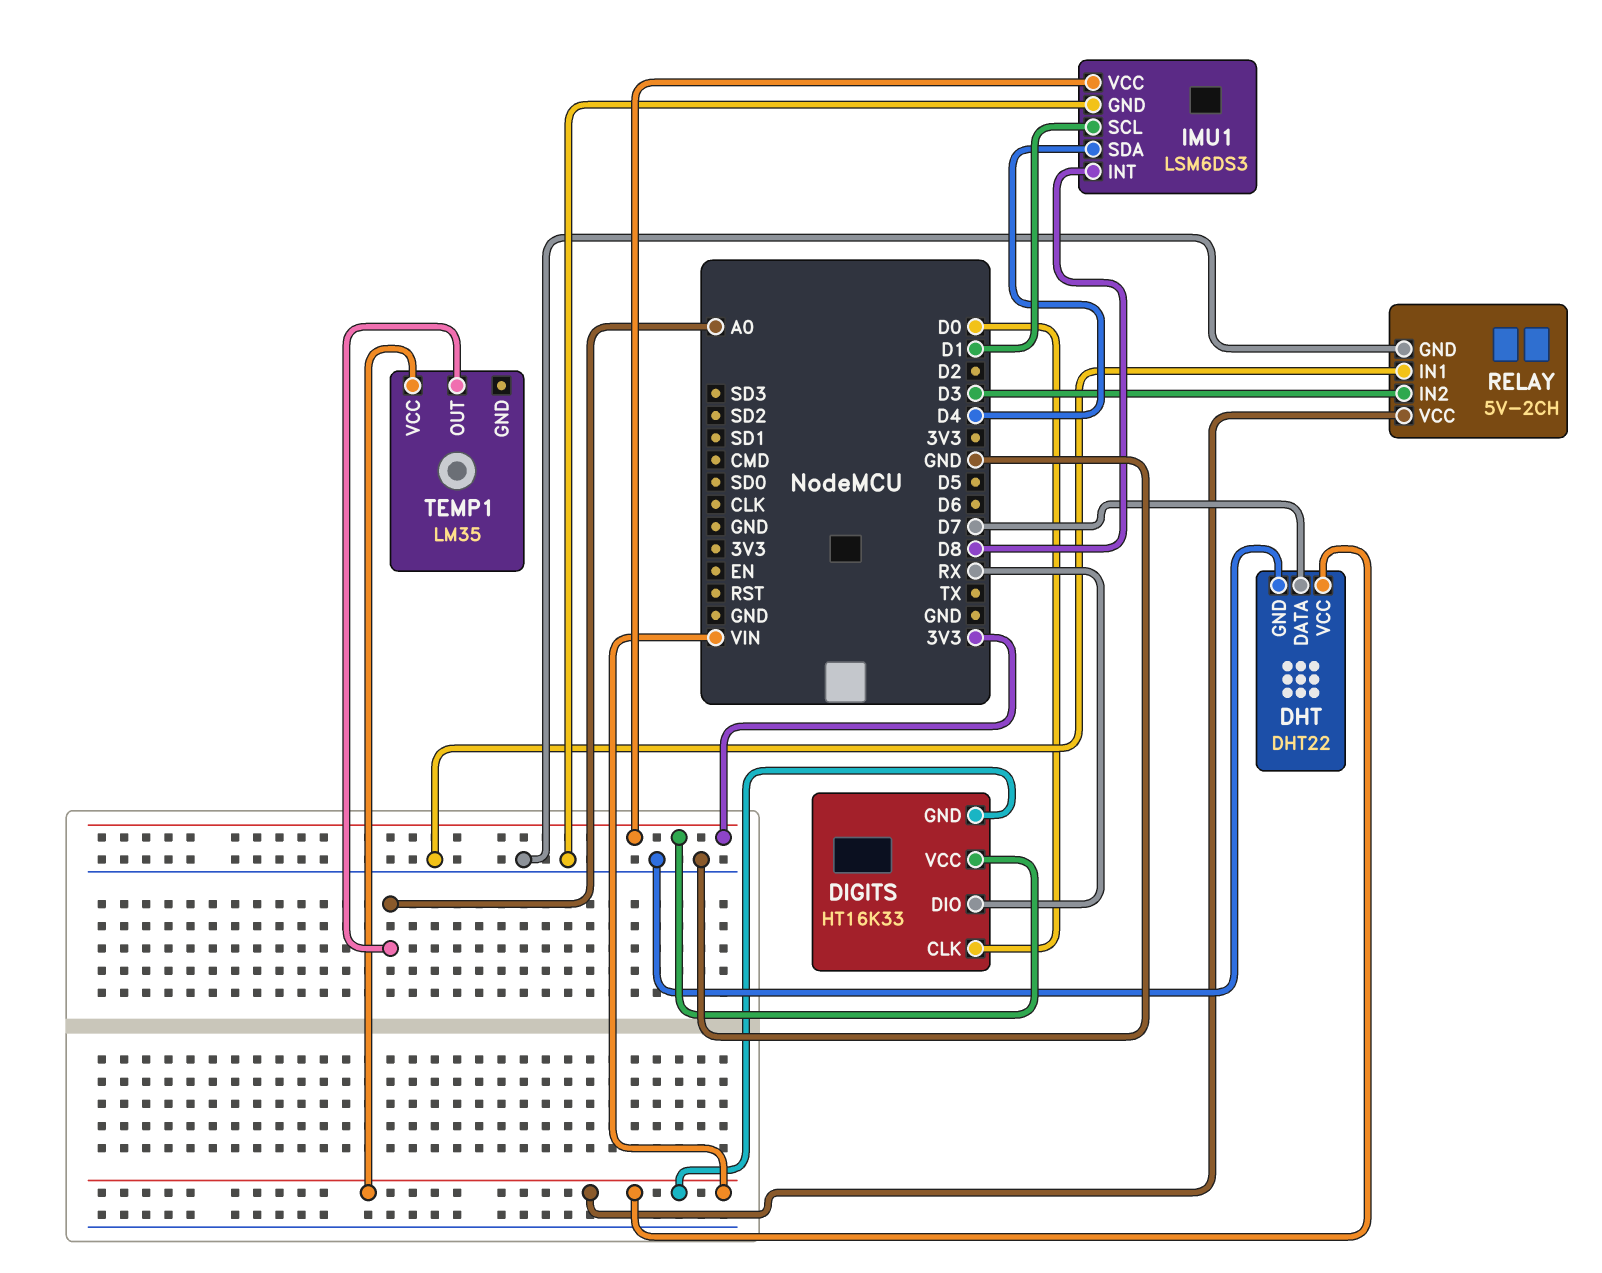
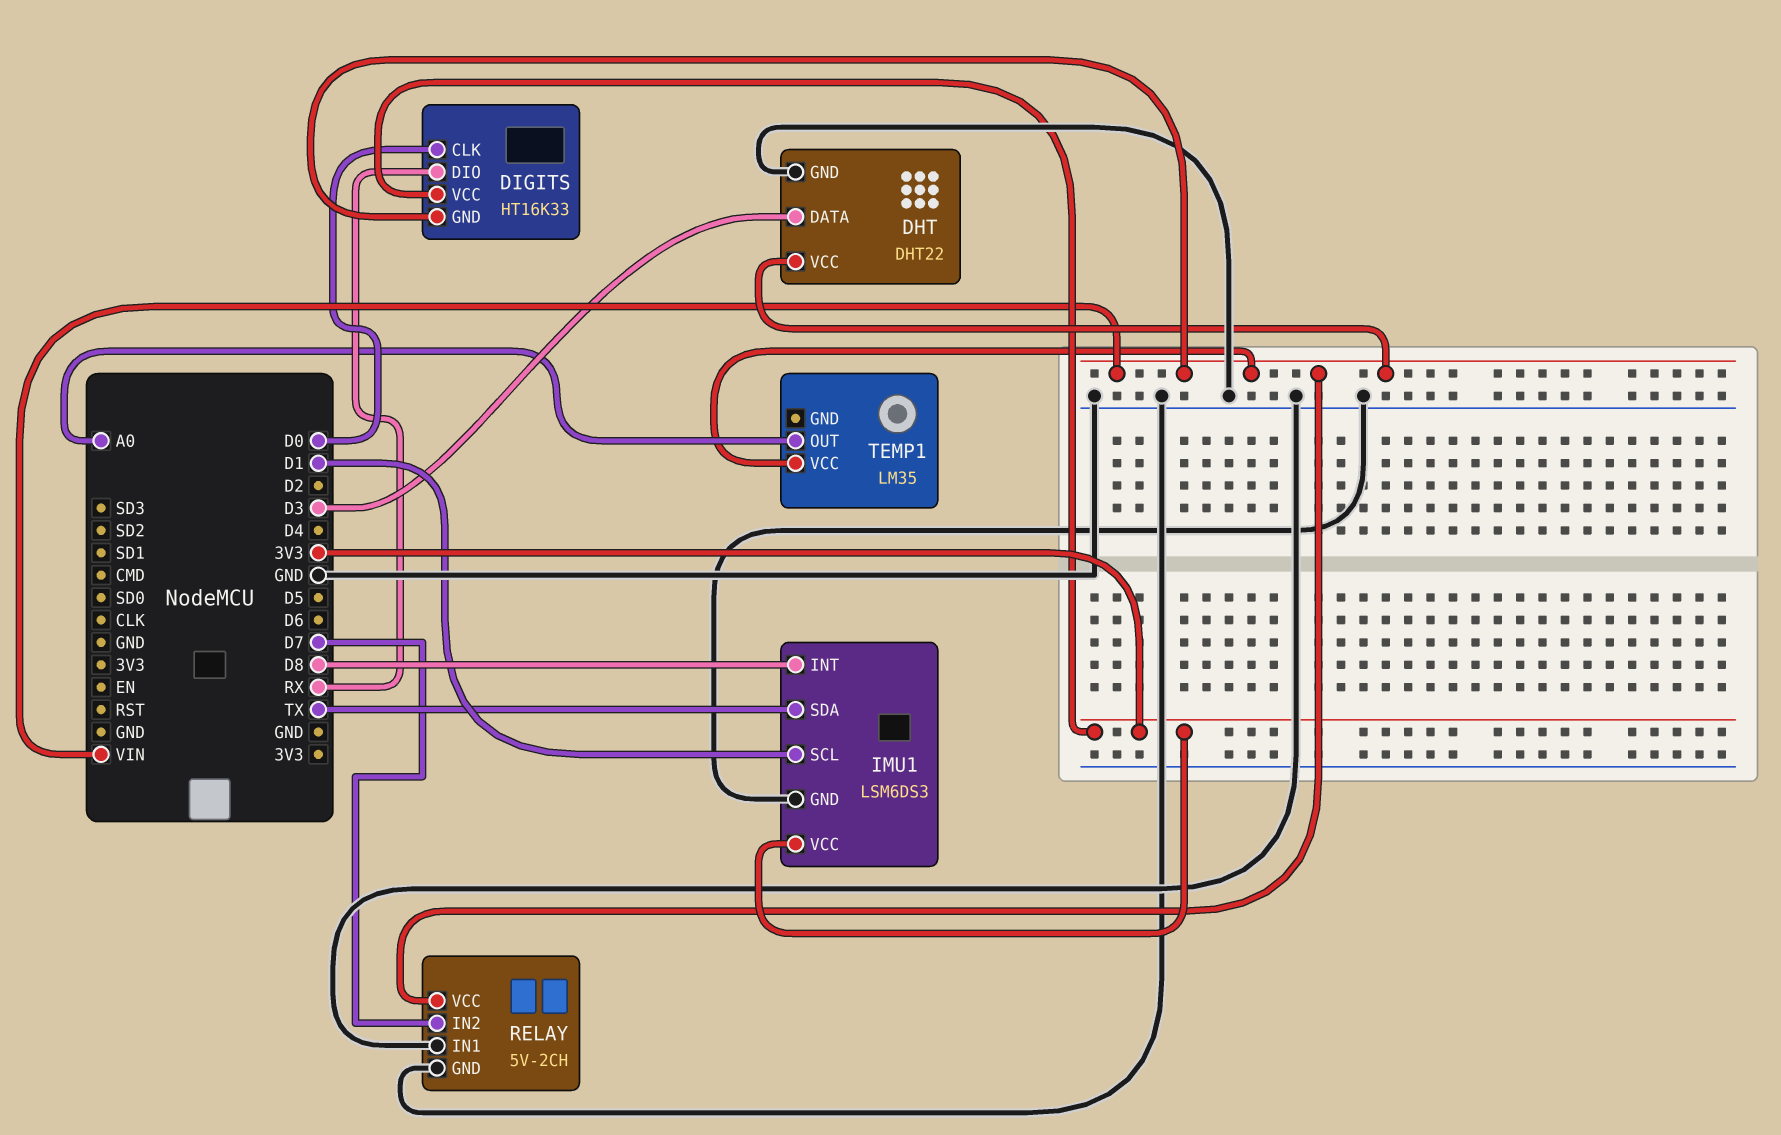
DHT pin DATA: D7 -> D3
IMU1 pin SDA: D4 -> TX
RELAY pin IN2: D3 -> D7

